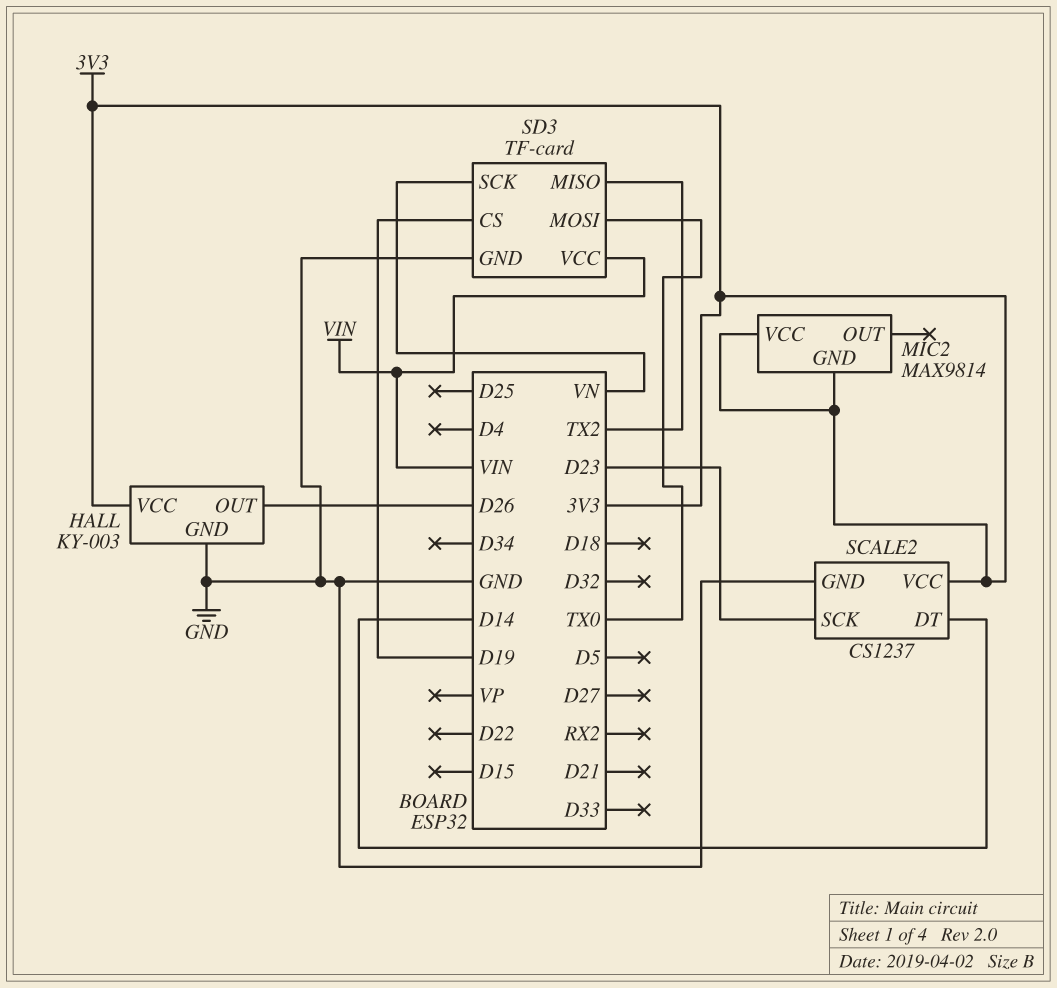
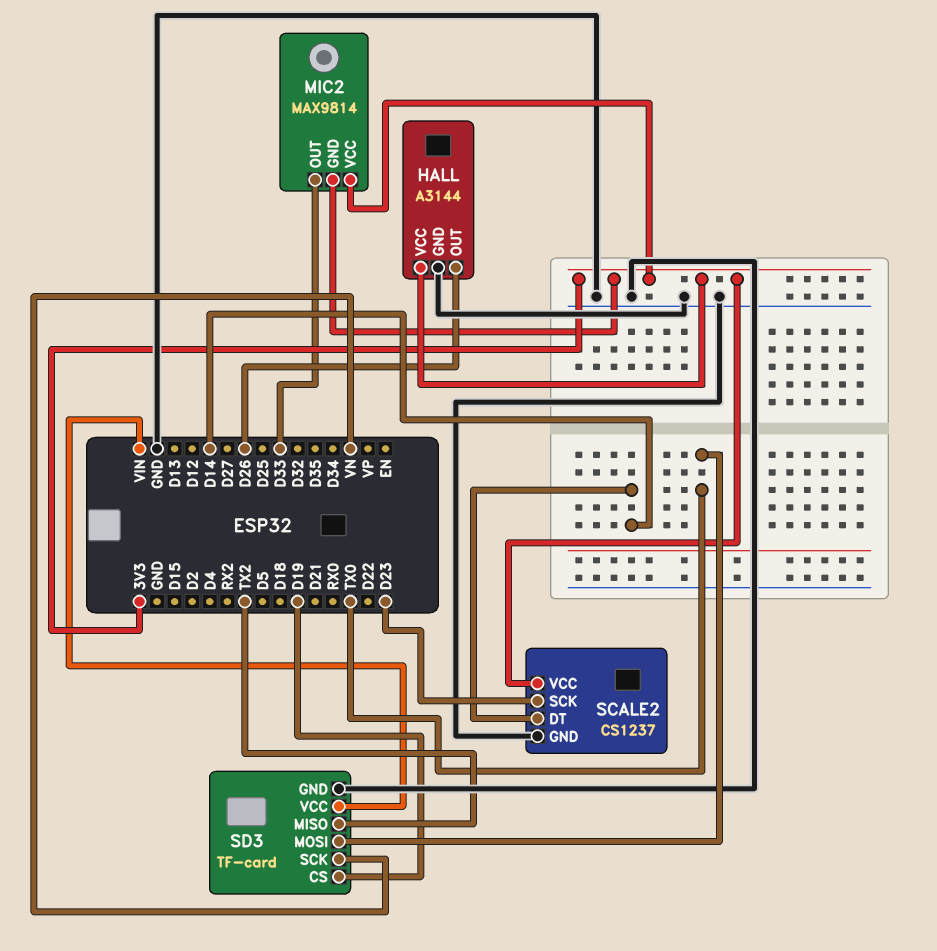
HALL: KY-003 -> A3144
MIC2 pin OUT: none -> D33

